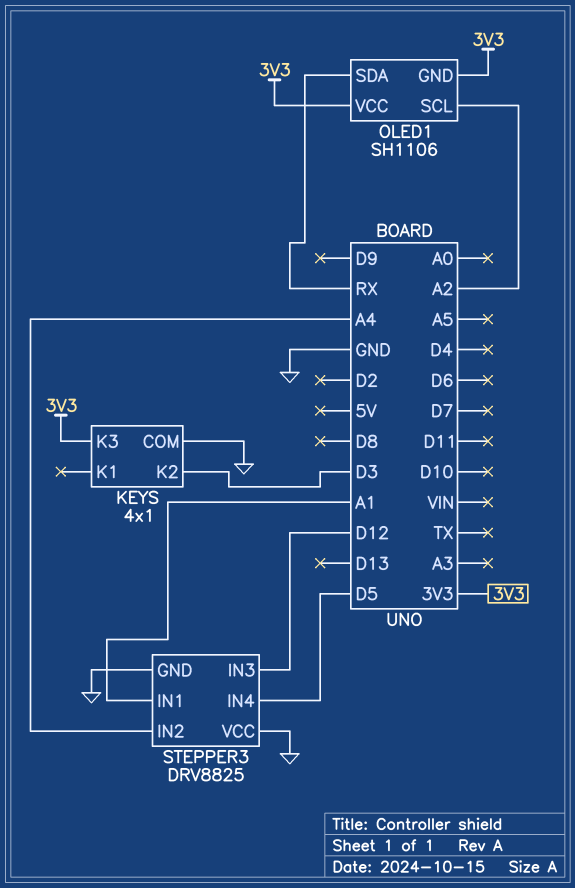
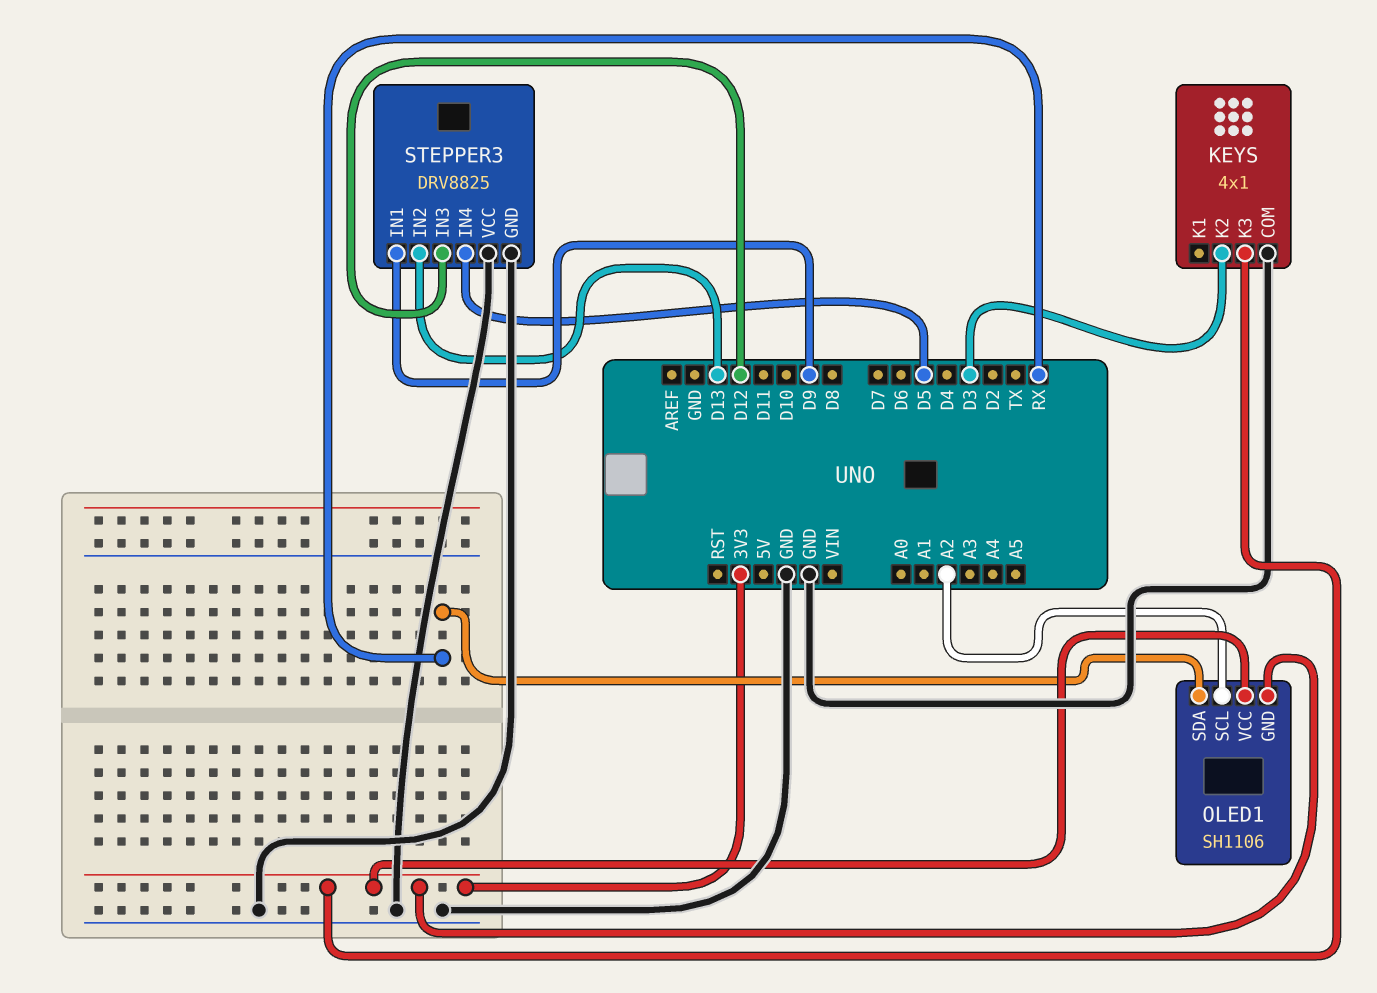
STEPPER3 pin IN1: A1 -> D9
STEPPER3 pin IN2: A4 -> D13

